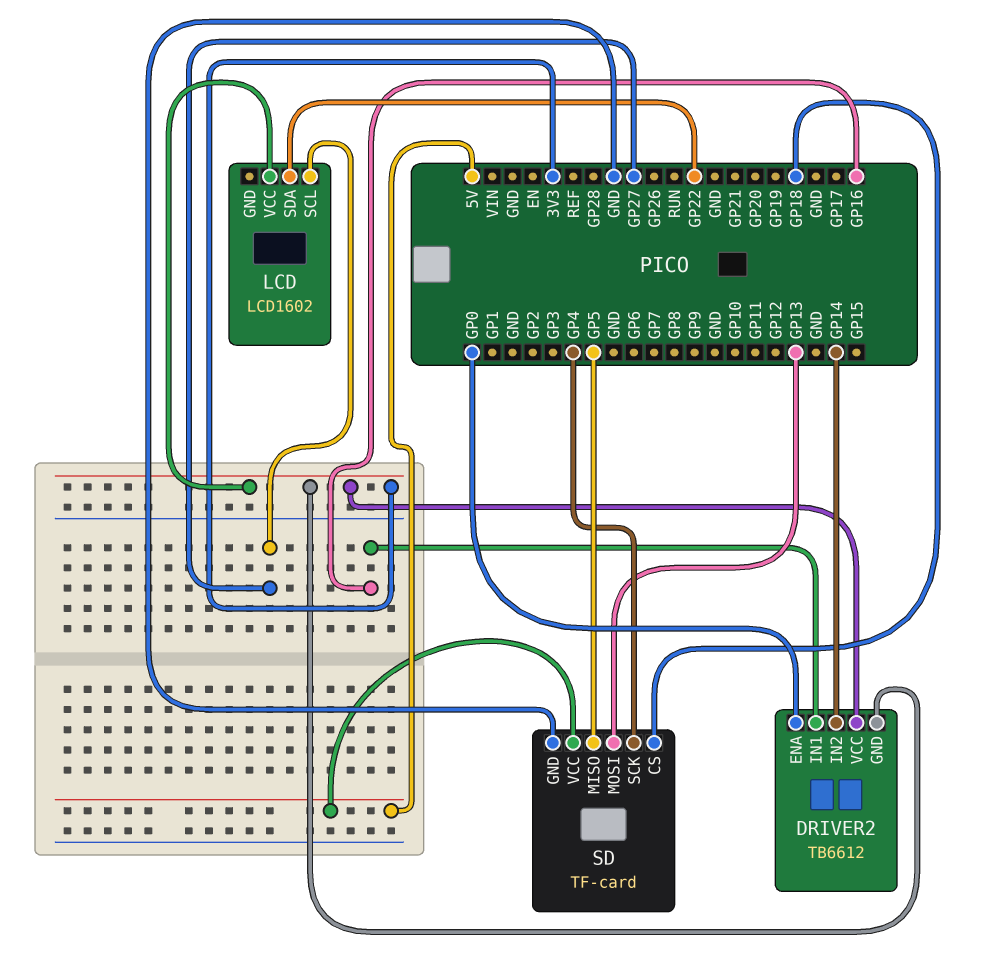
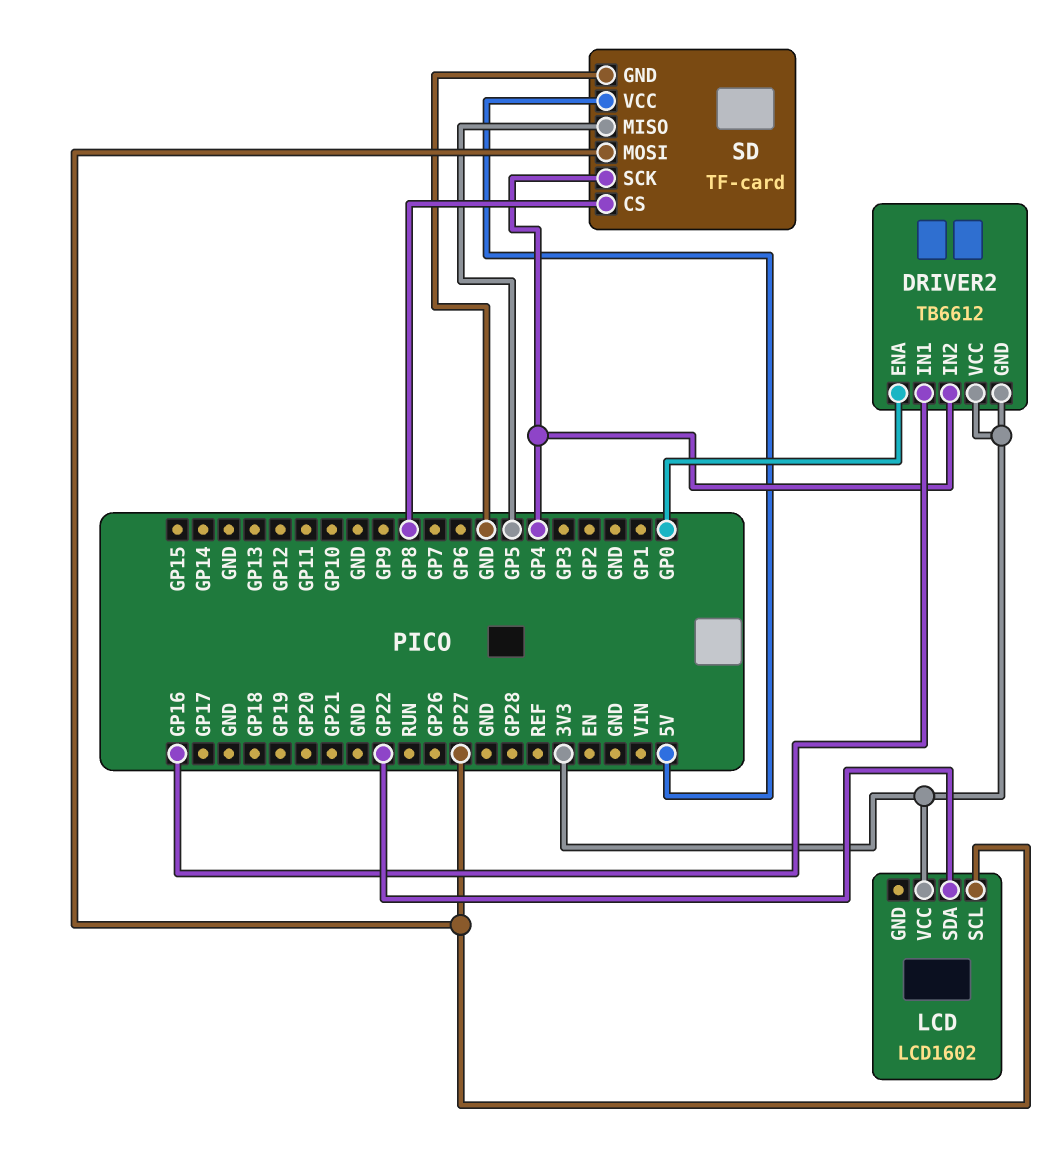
DRIVER2 pin IN2: GP14 -> GP4
SD pin CS: GP18 -> GP8
SD pin MOSI: GP13 -> GP27

